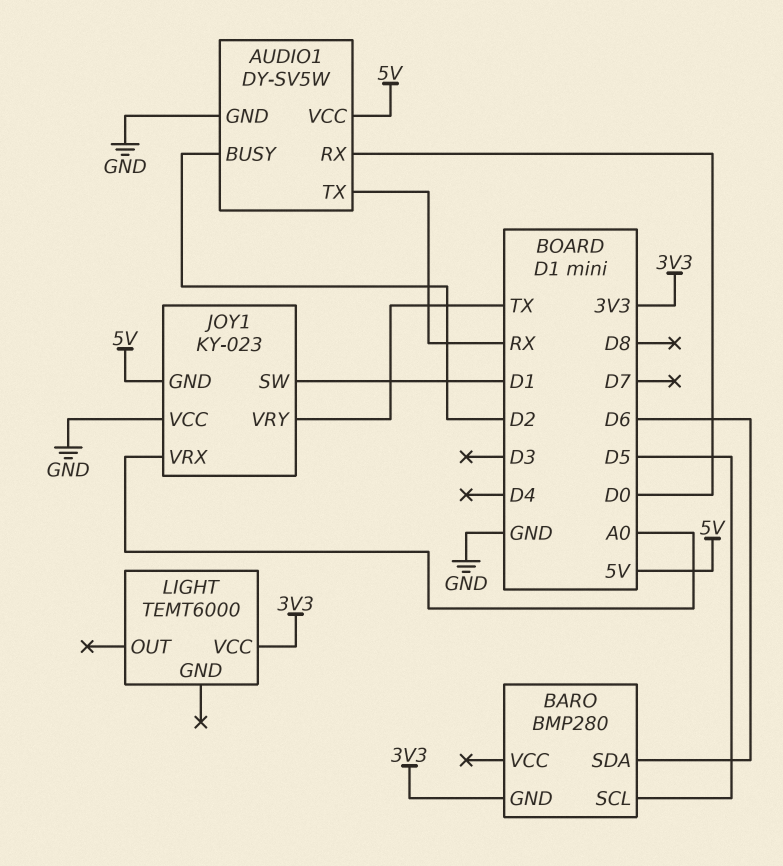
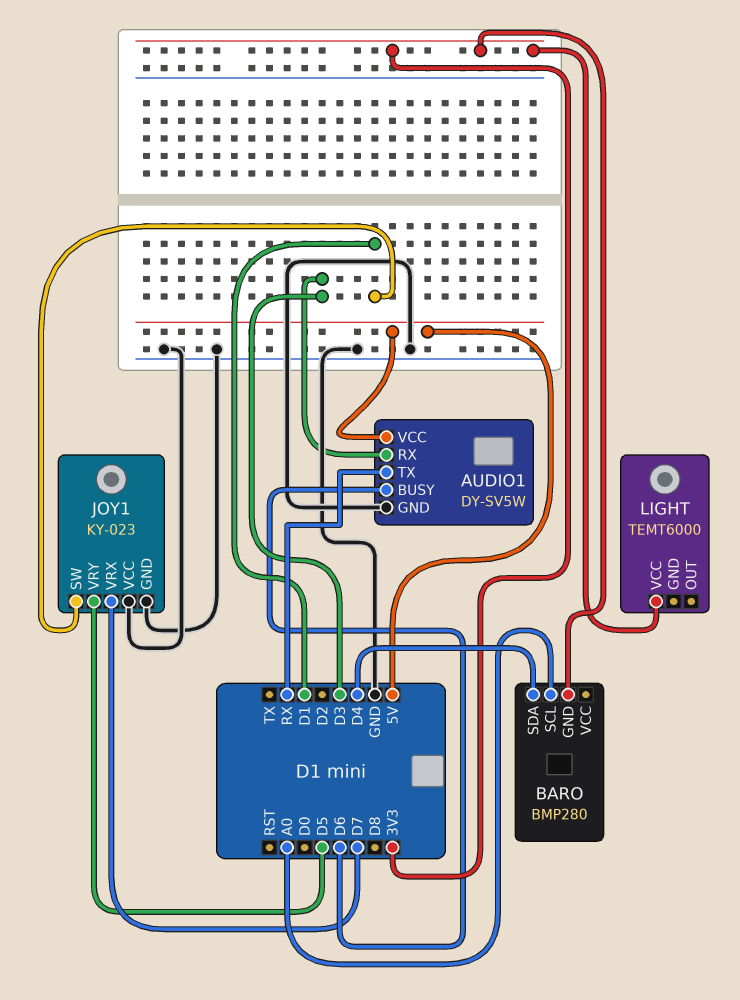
AUDIO1 pin BUSY: D2 -> D6
AUDIO1 pin RX: D0 -> D3
BARO pin SCL: D5 -> A0
BARO pin SDA: D6 -> D4
JOY1 pin GND: 5V -> GND
JOY1 pin VRX: A0 -> D7
JOY1 pin VRY: TX -> D5

